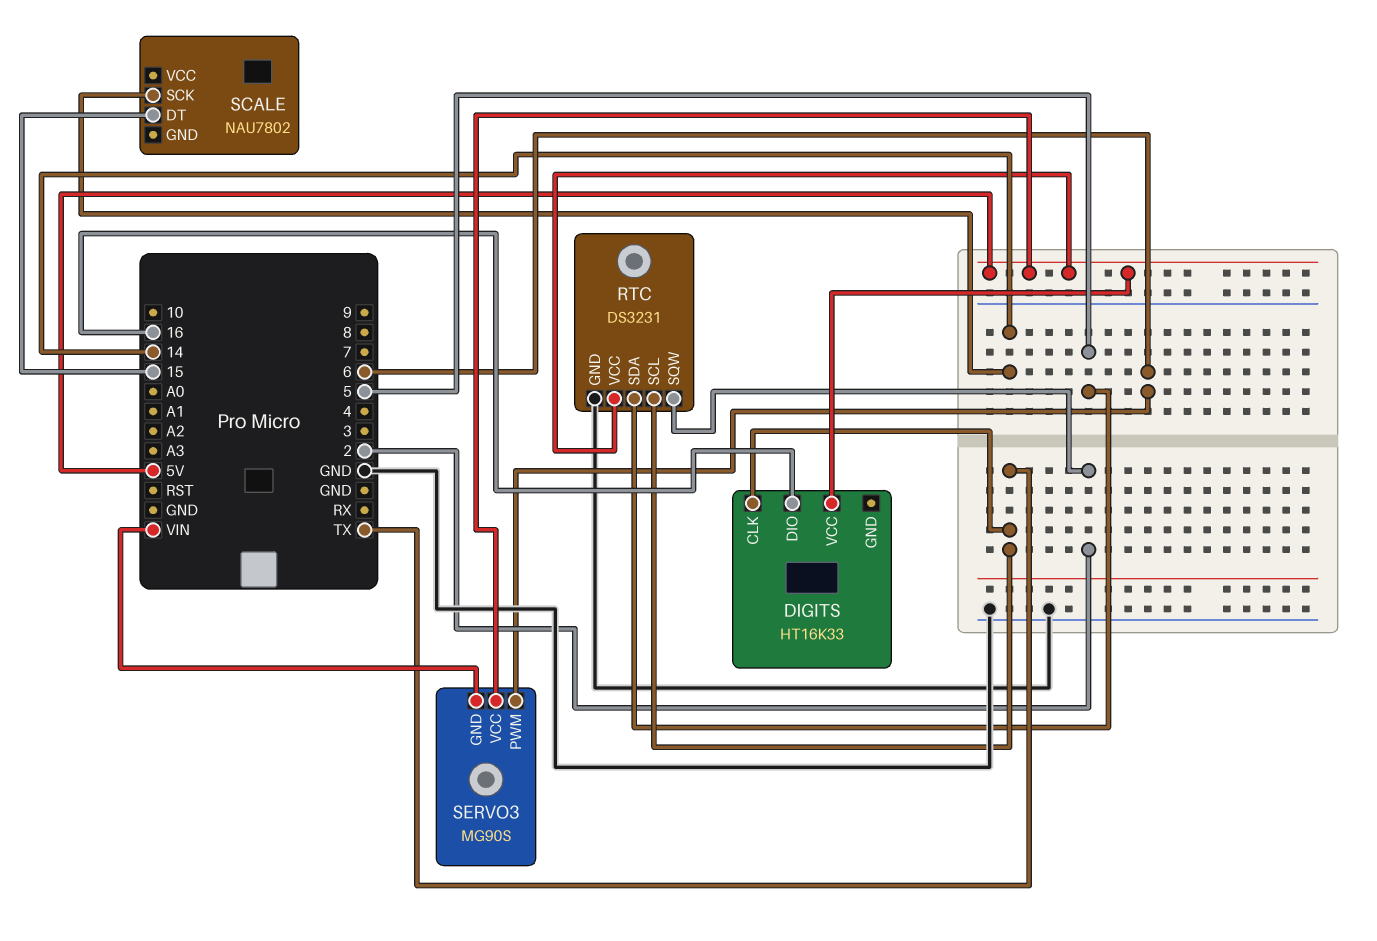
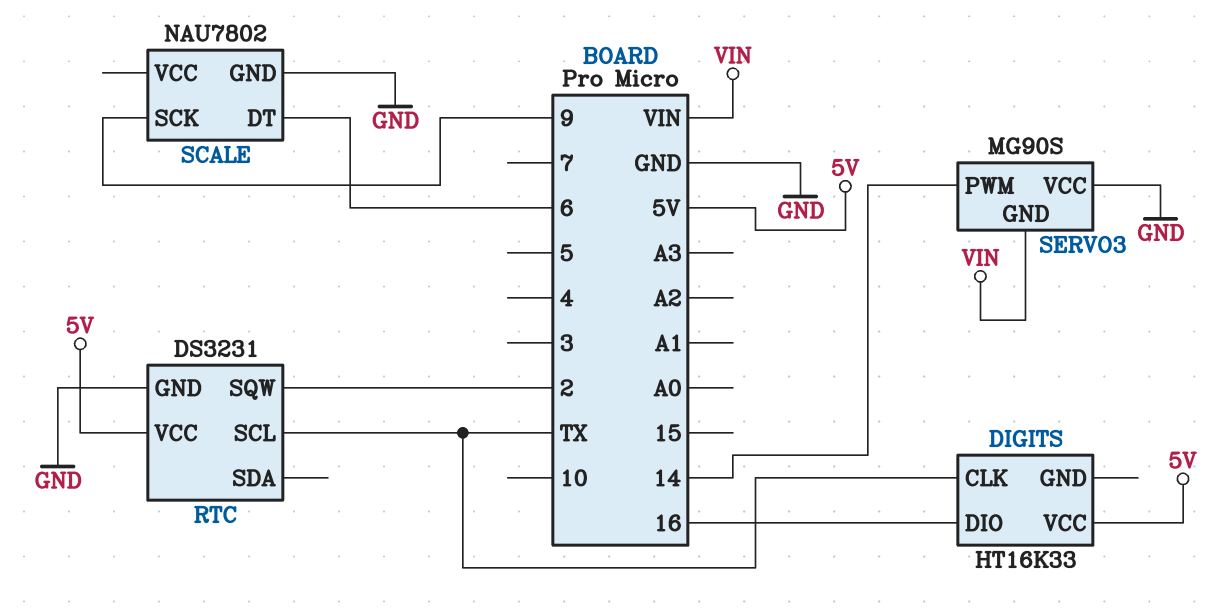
RTC pin SDA: 5 -> none
SCALE pin DT: 15 -> 6
SCALE pin GND: none -> GND
SCALE pin SCK: 14 -> 9
SERVO3 pin PWM: 6 -> 14
SERVO3 pin VCC: 5V -> GND

